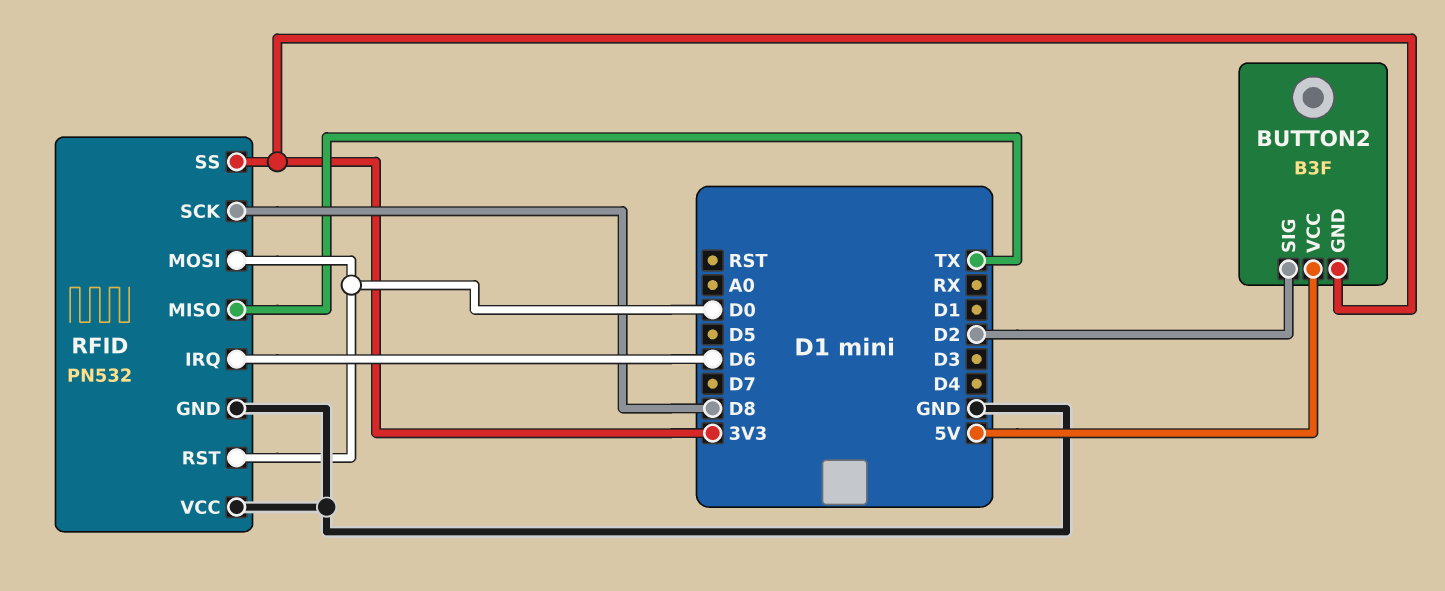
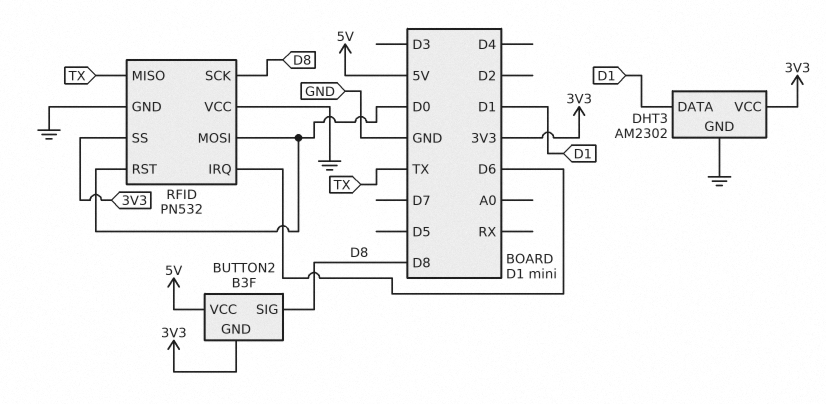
BUTTON2 pin SIG: D2 -> D8
DHT3: none -> AM2302
DHT3 pin DATA: none -> D1
DHT3 pin GND: none -> GND
DHT3 pin VCC: none -> 3V3

